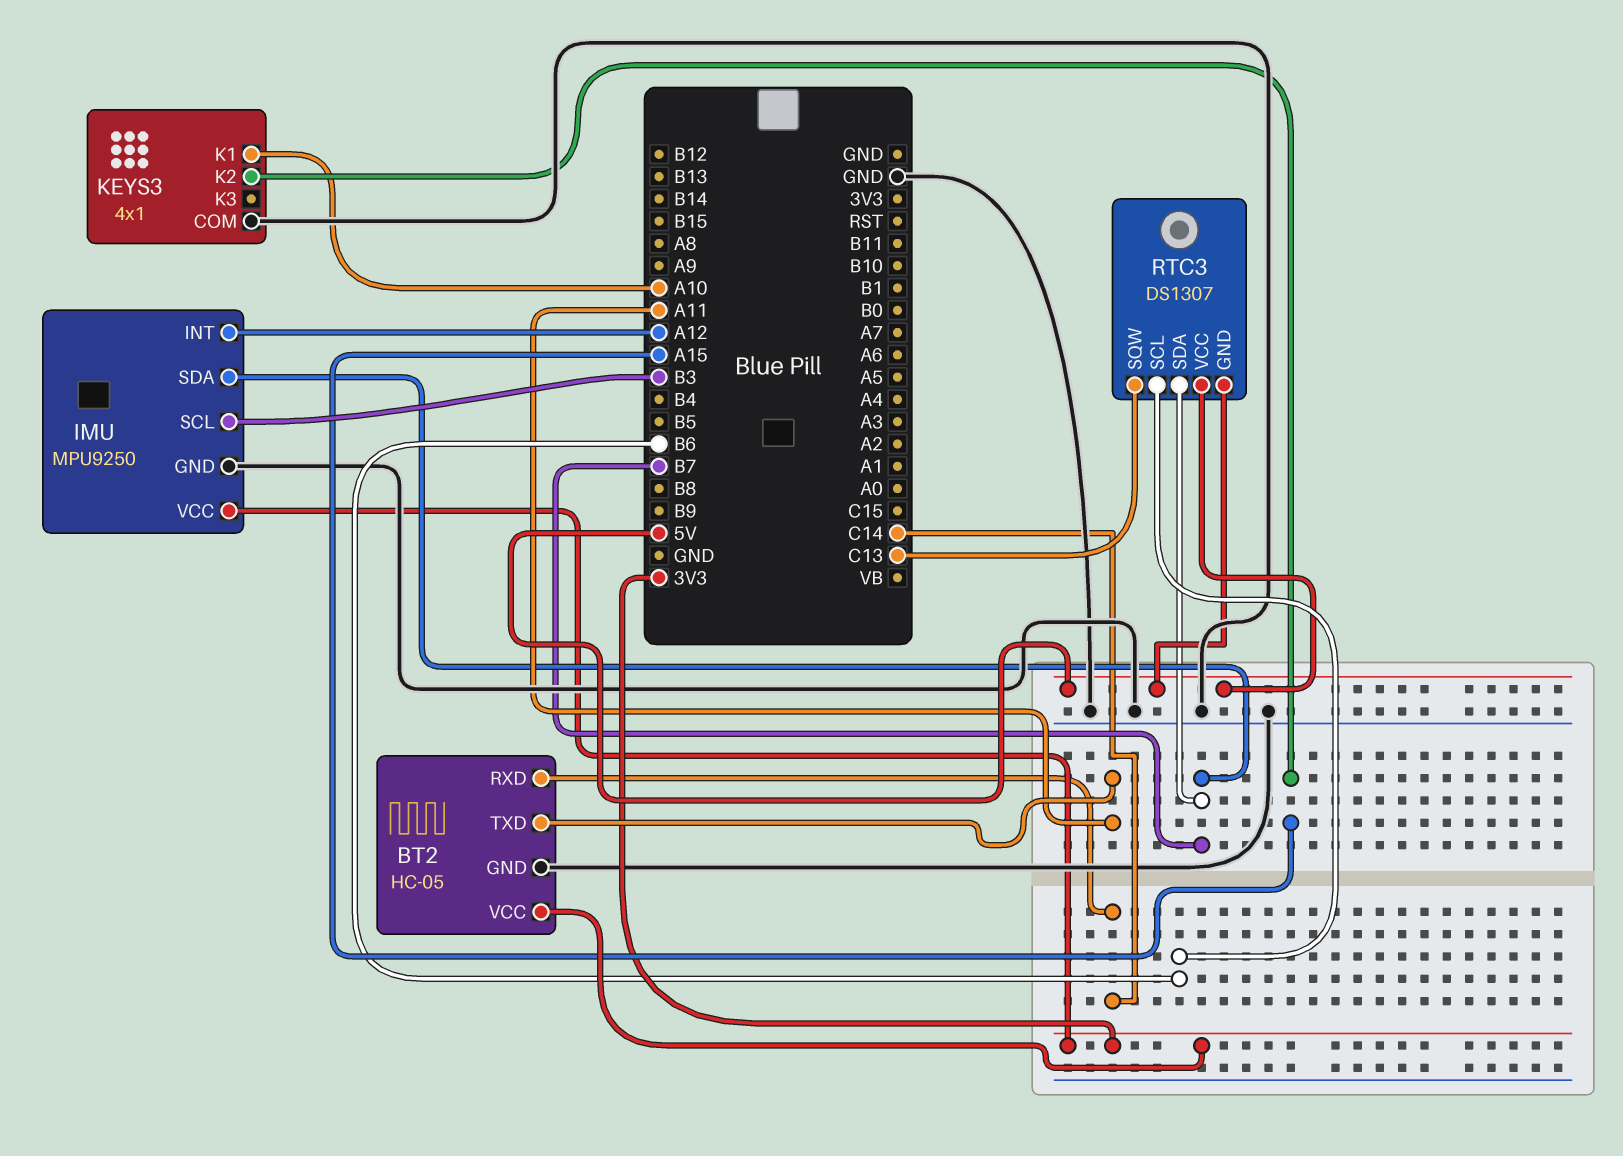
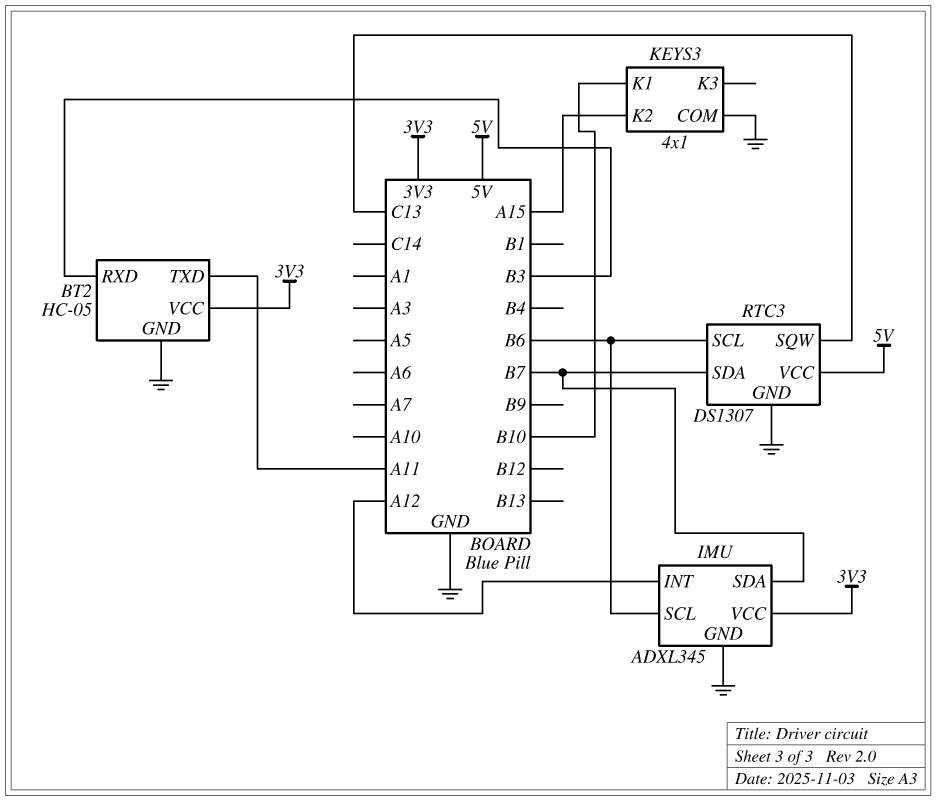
BT2 pin RXD: C14 -> B3
IMU: MPU9250 -> ADXL345
IMU pin SCL: B3 -> B6
KEYS3 pin K1: A10 -> B10
RTC3 pin GND: 5V -> GND

